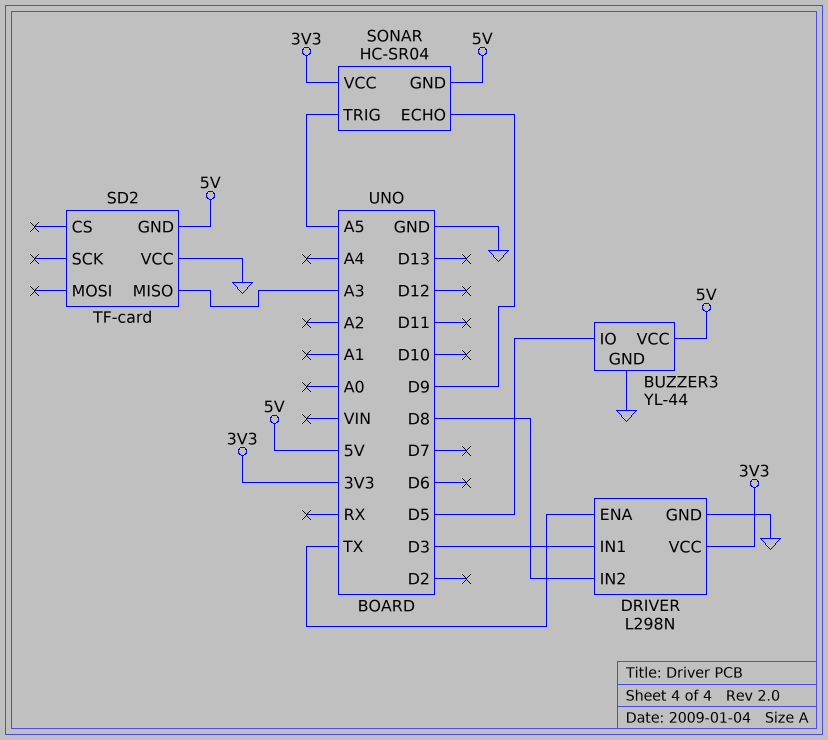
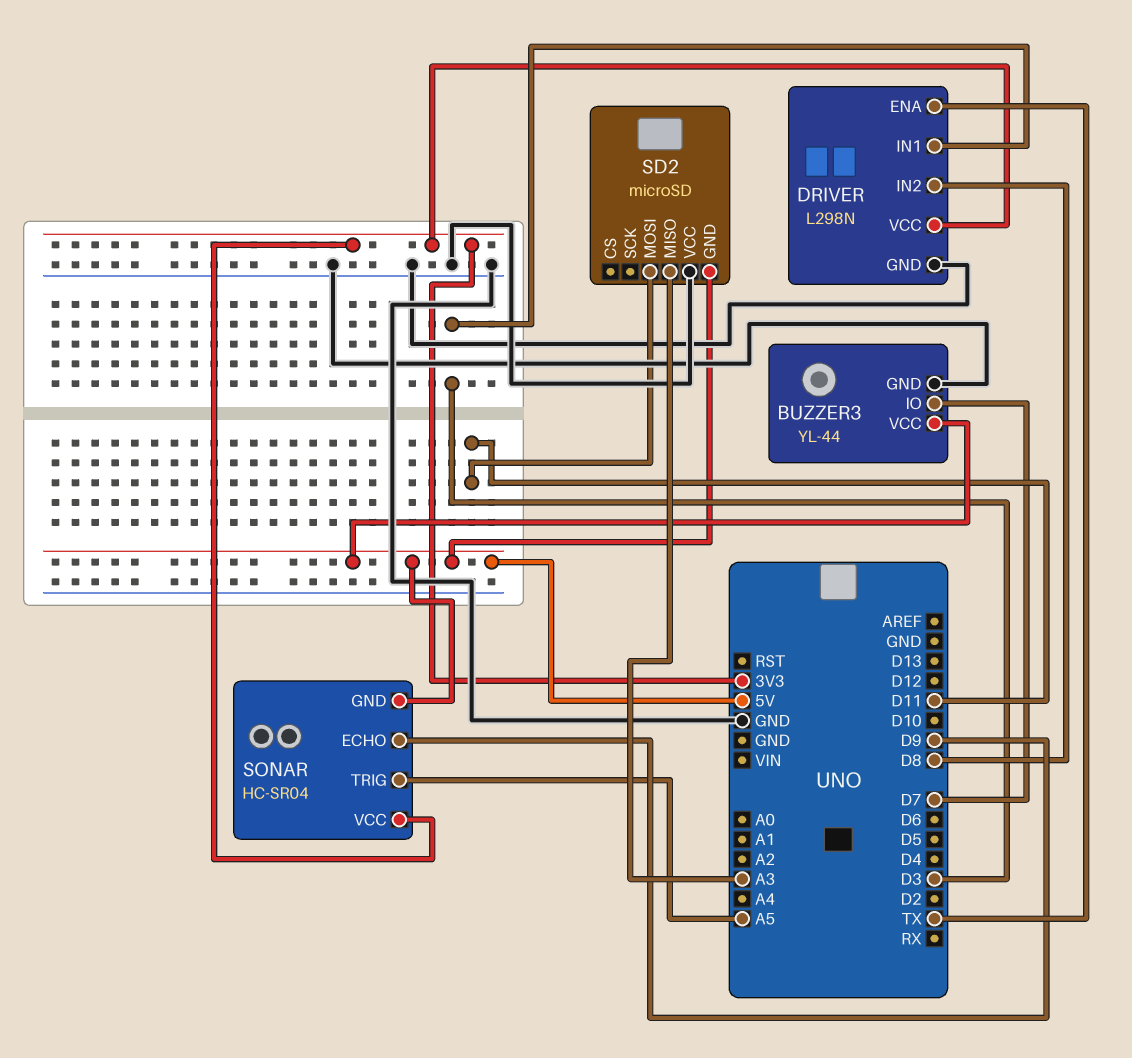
BUZZER3 pin IO: D5 -> D7
SD2: TF-card -> microSD
SD2 pin MOSI: none -> D11

